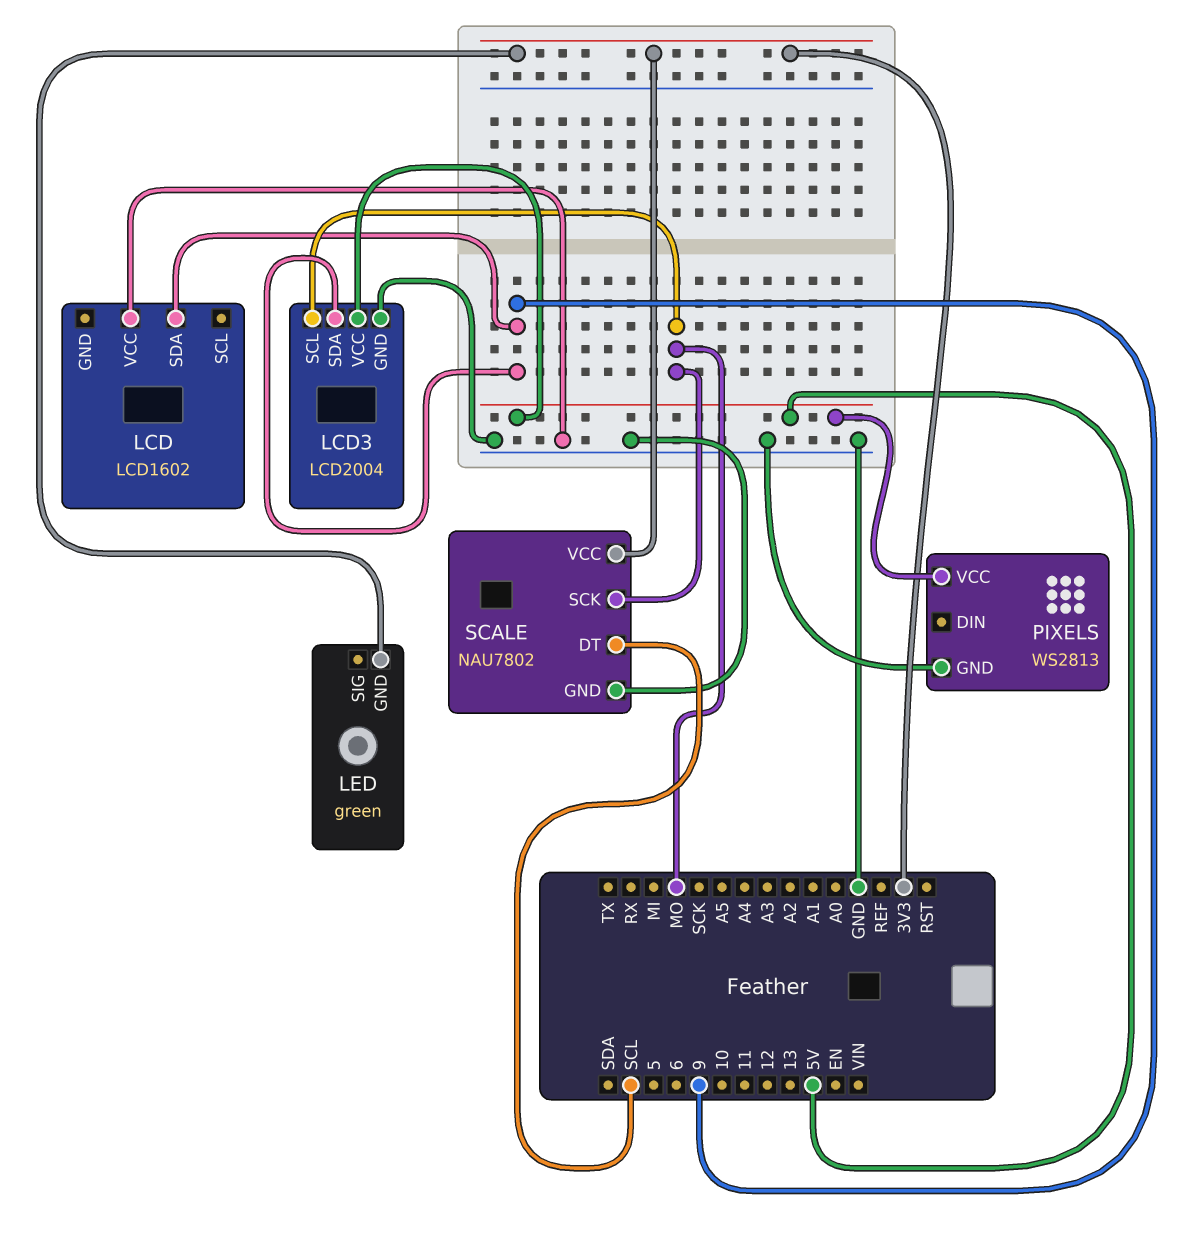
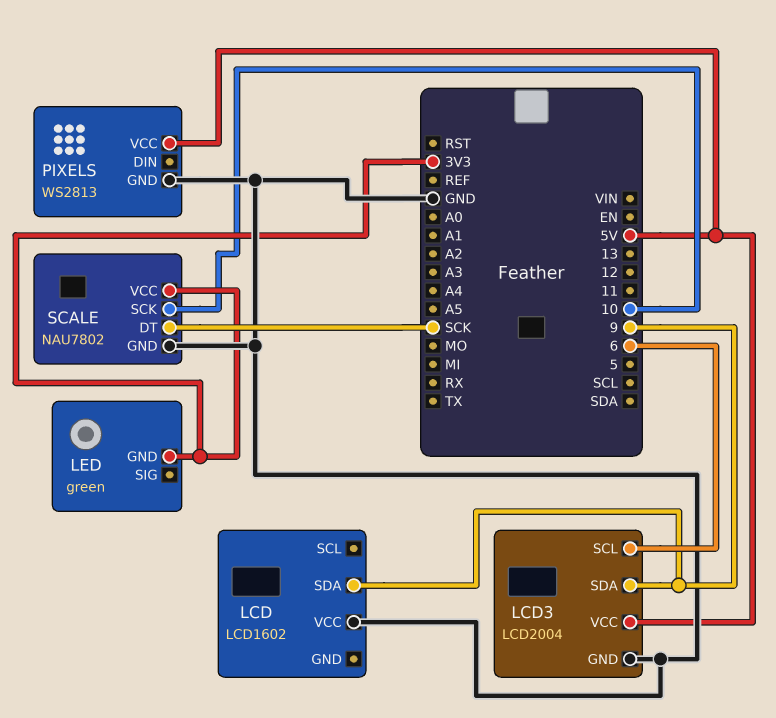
LCD3 pin SCL: MO -> 6
SCALE pin DT: SCL -> SCK
SCALE pin SCK: MO -> 10

